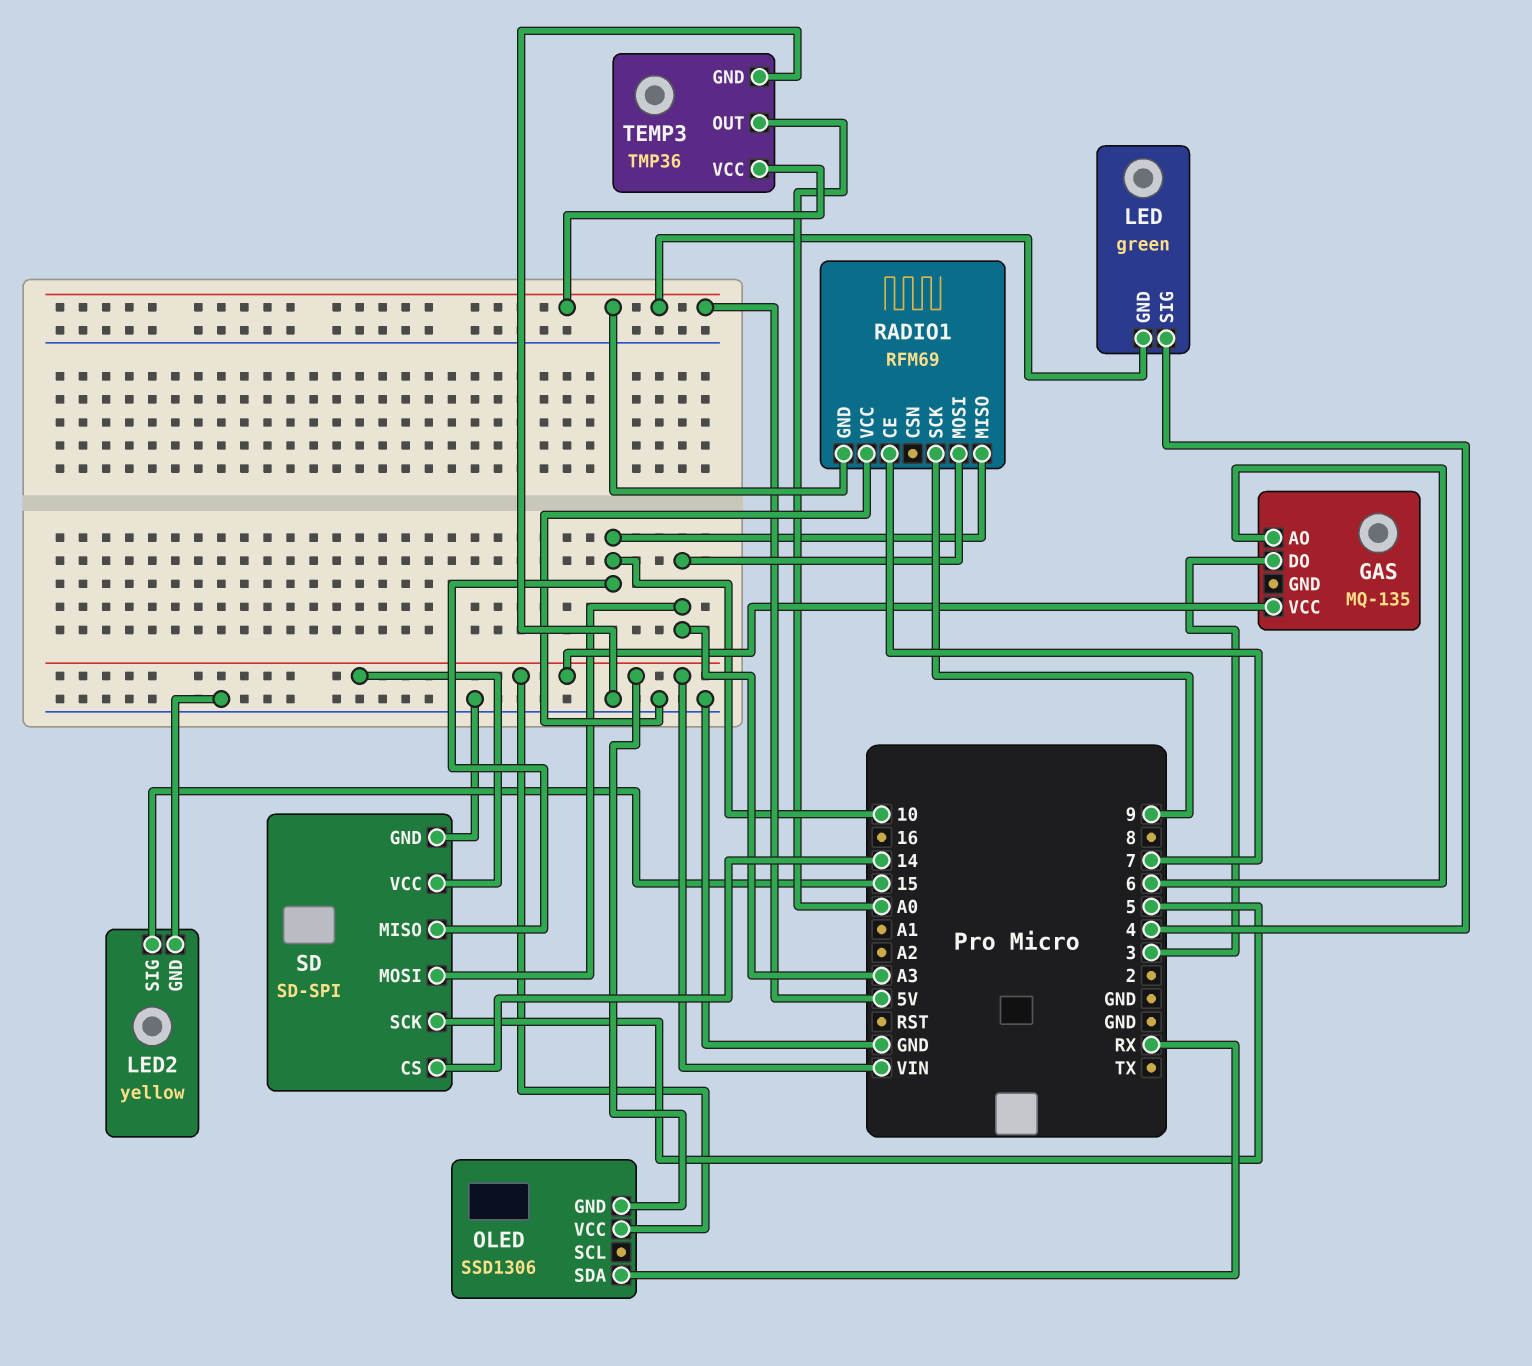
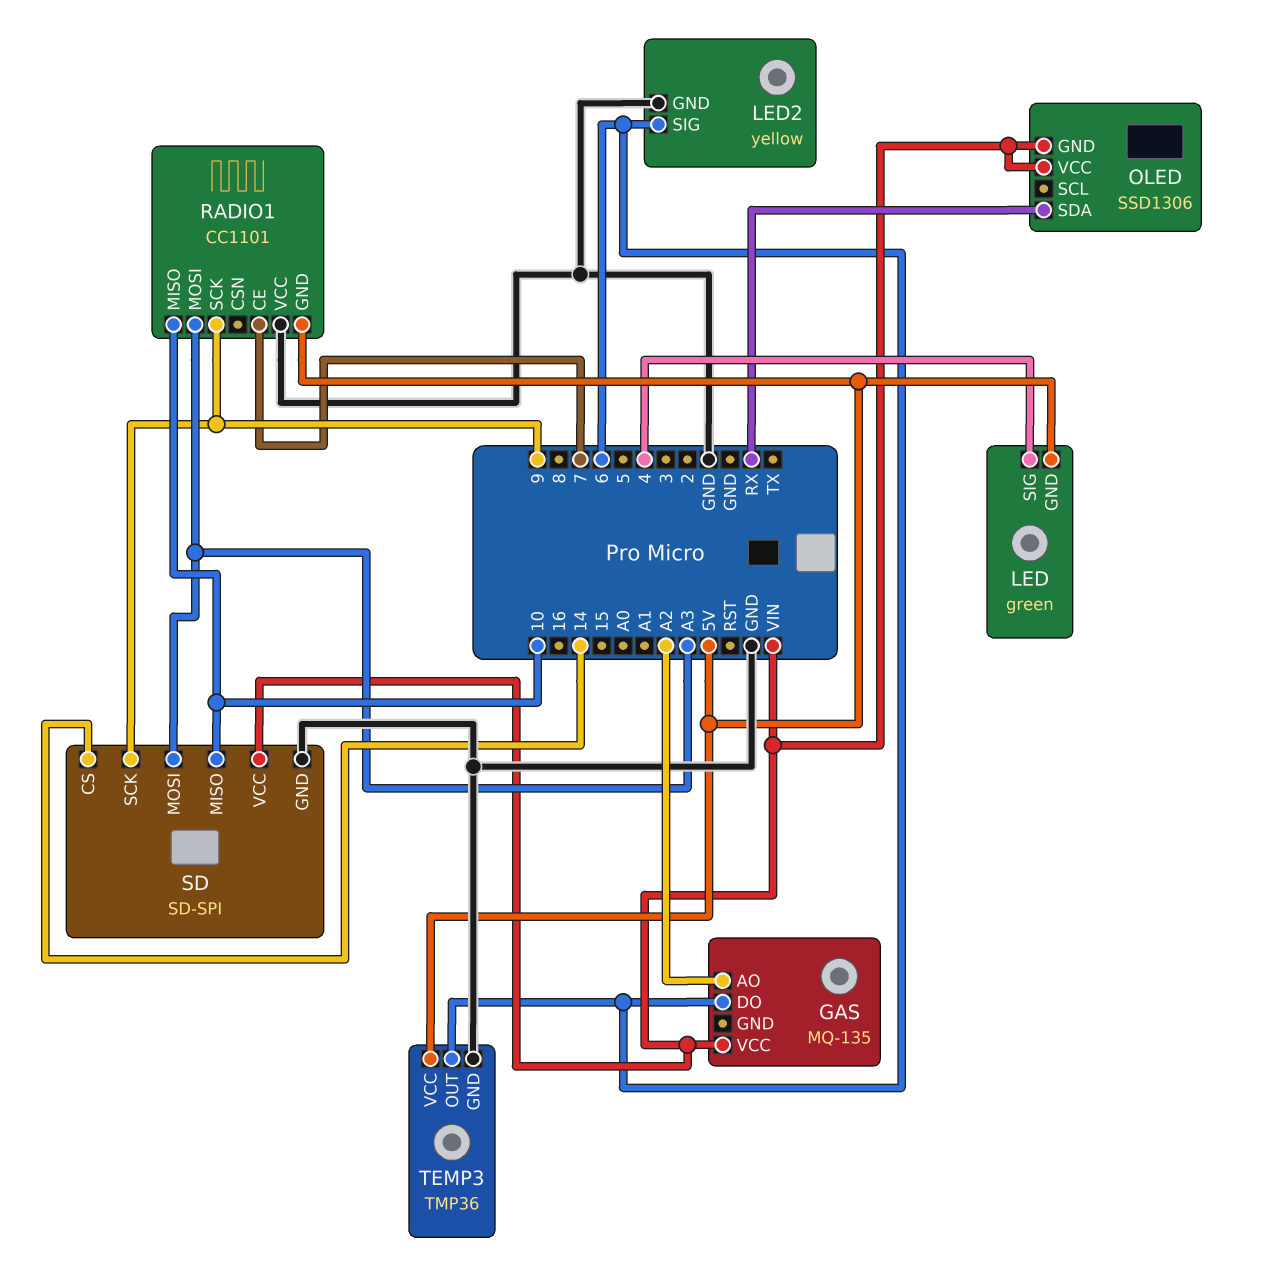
GAS pin AO: 6 -> A2
GAS pin DO: 3 -> 6
LED2 pin SIG: 15 -> 6
RADIO1: RFM69 -> CC1101
SD pin SCK: 5 -> 9
TEMP3 pin OUT: A0 -> 6

